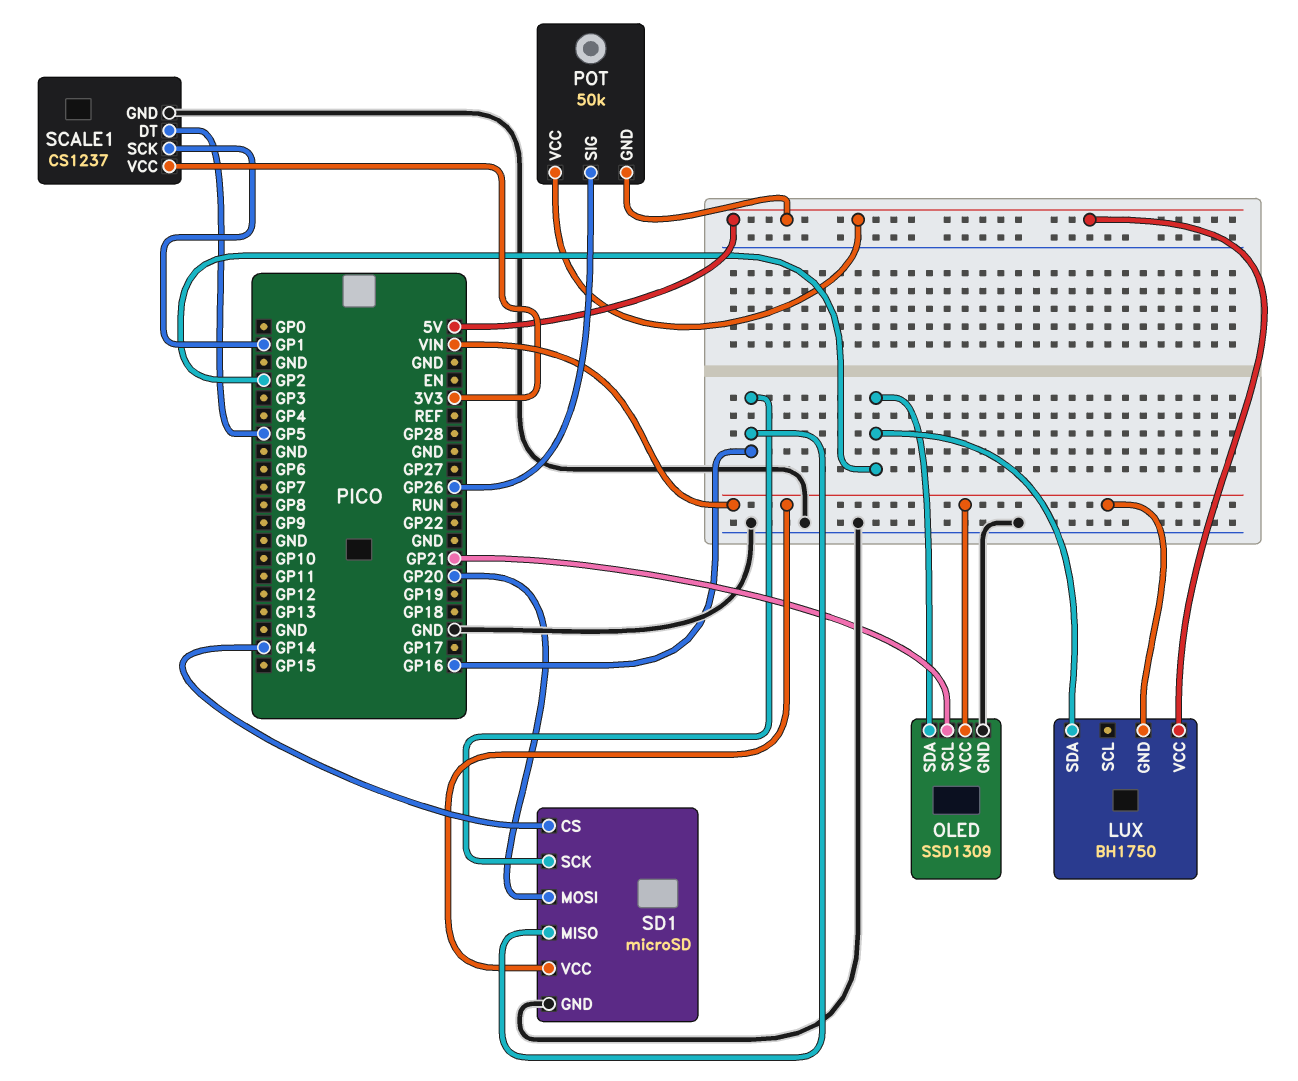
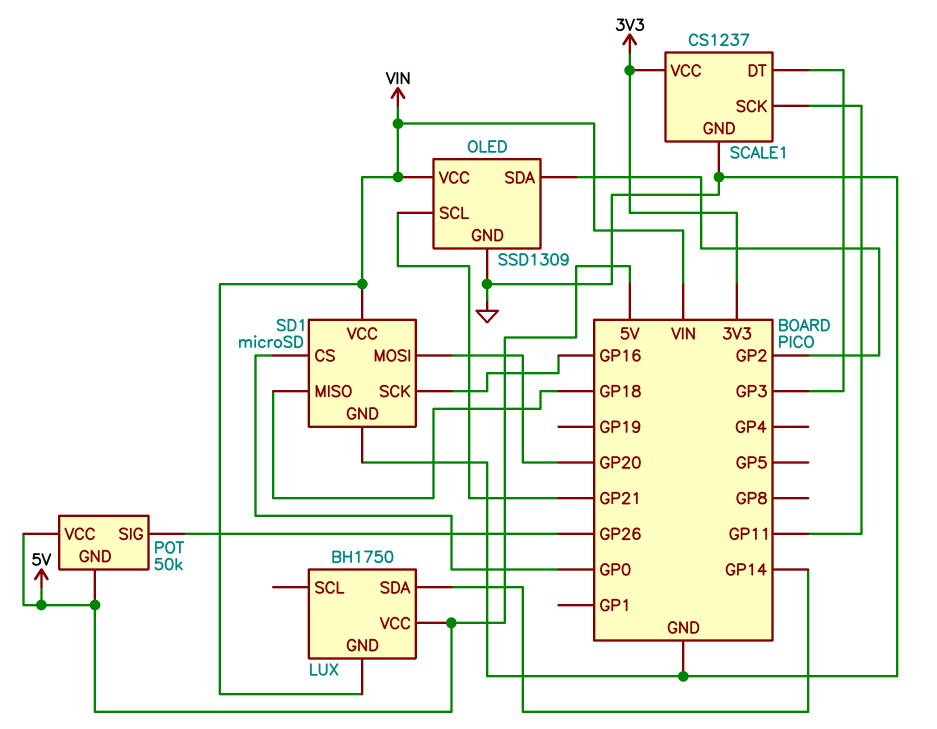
LUX pin SDA: GP2 -> GP14
SCALE1 pin DT: GP5 -> GP3
SCALE1 pin SCK: GP1 -> GP11
SD1 pin CS: GP14 -> GP0
SD1 pin MISO: GP16 -> GP18

